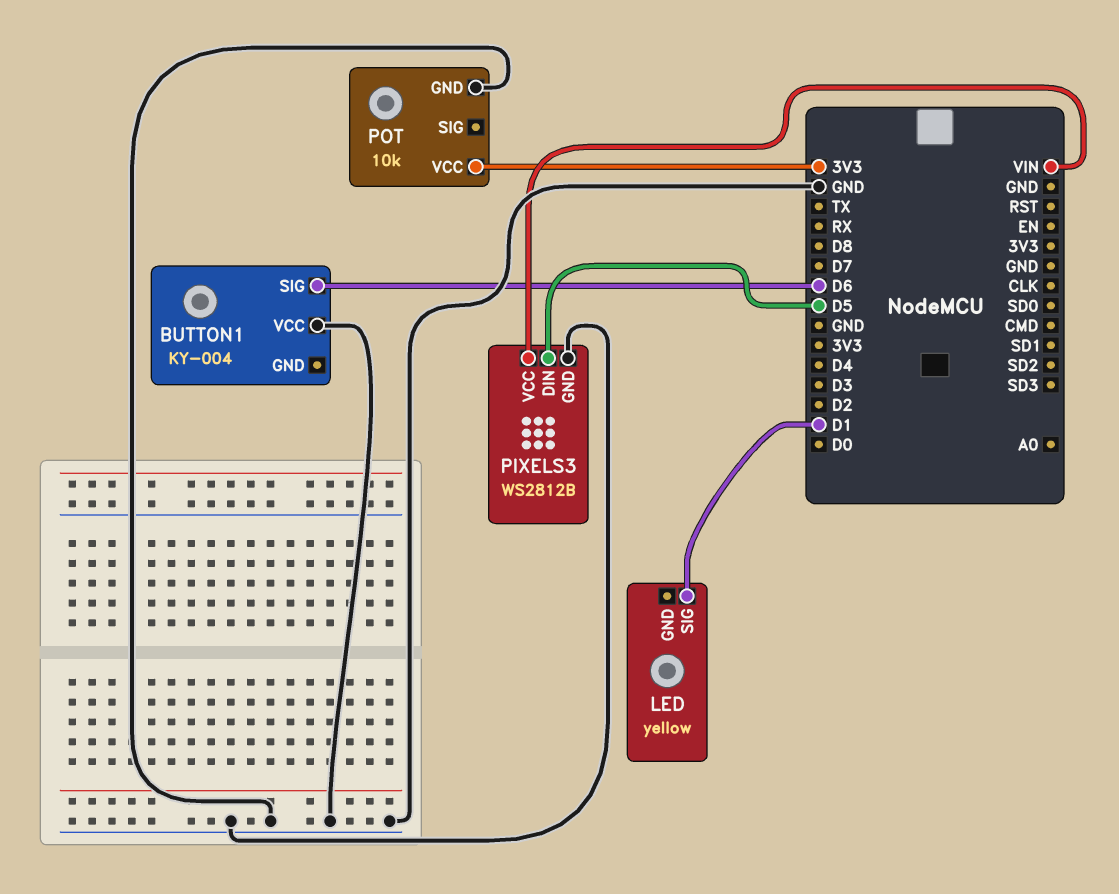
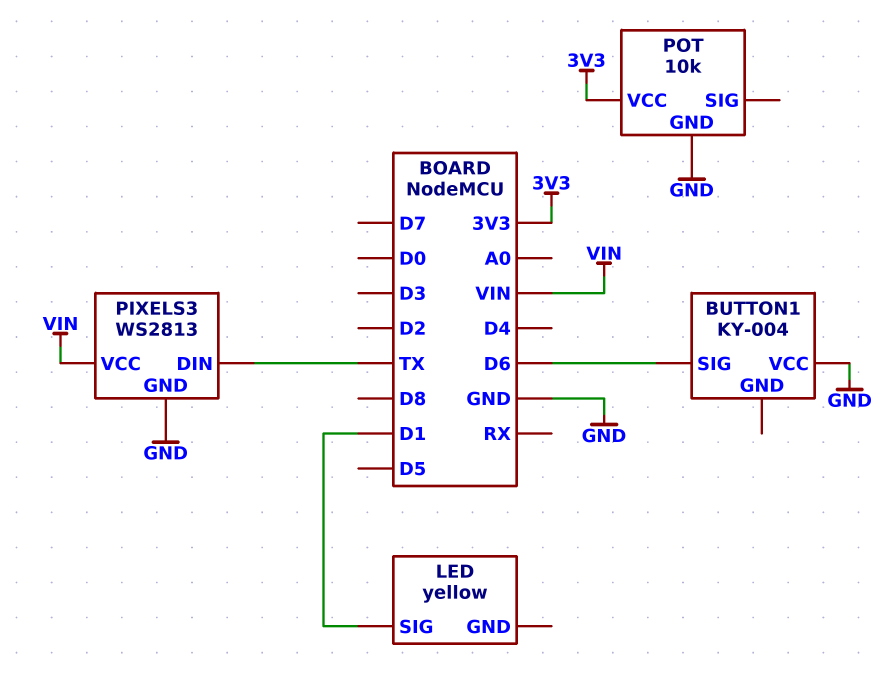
PIXELS3: WS2812B -> WS2813
PIXELS3 pin DIN: D5 -> TX

